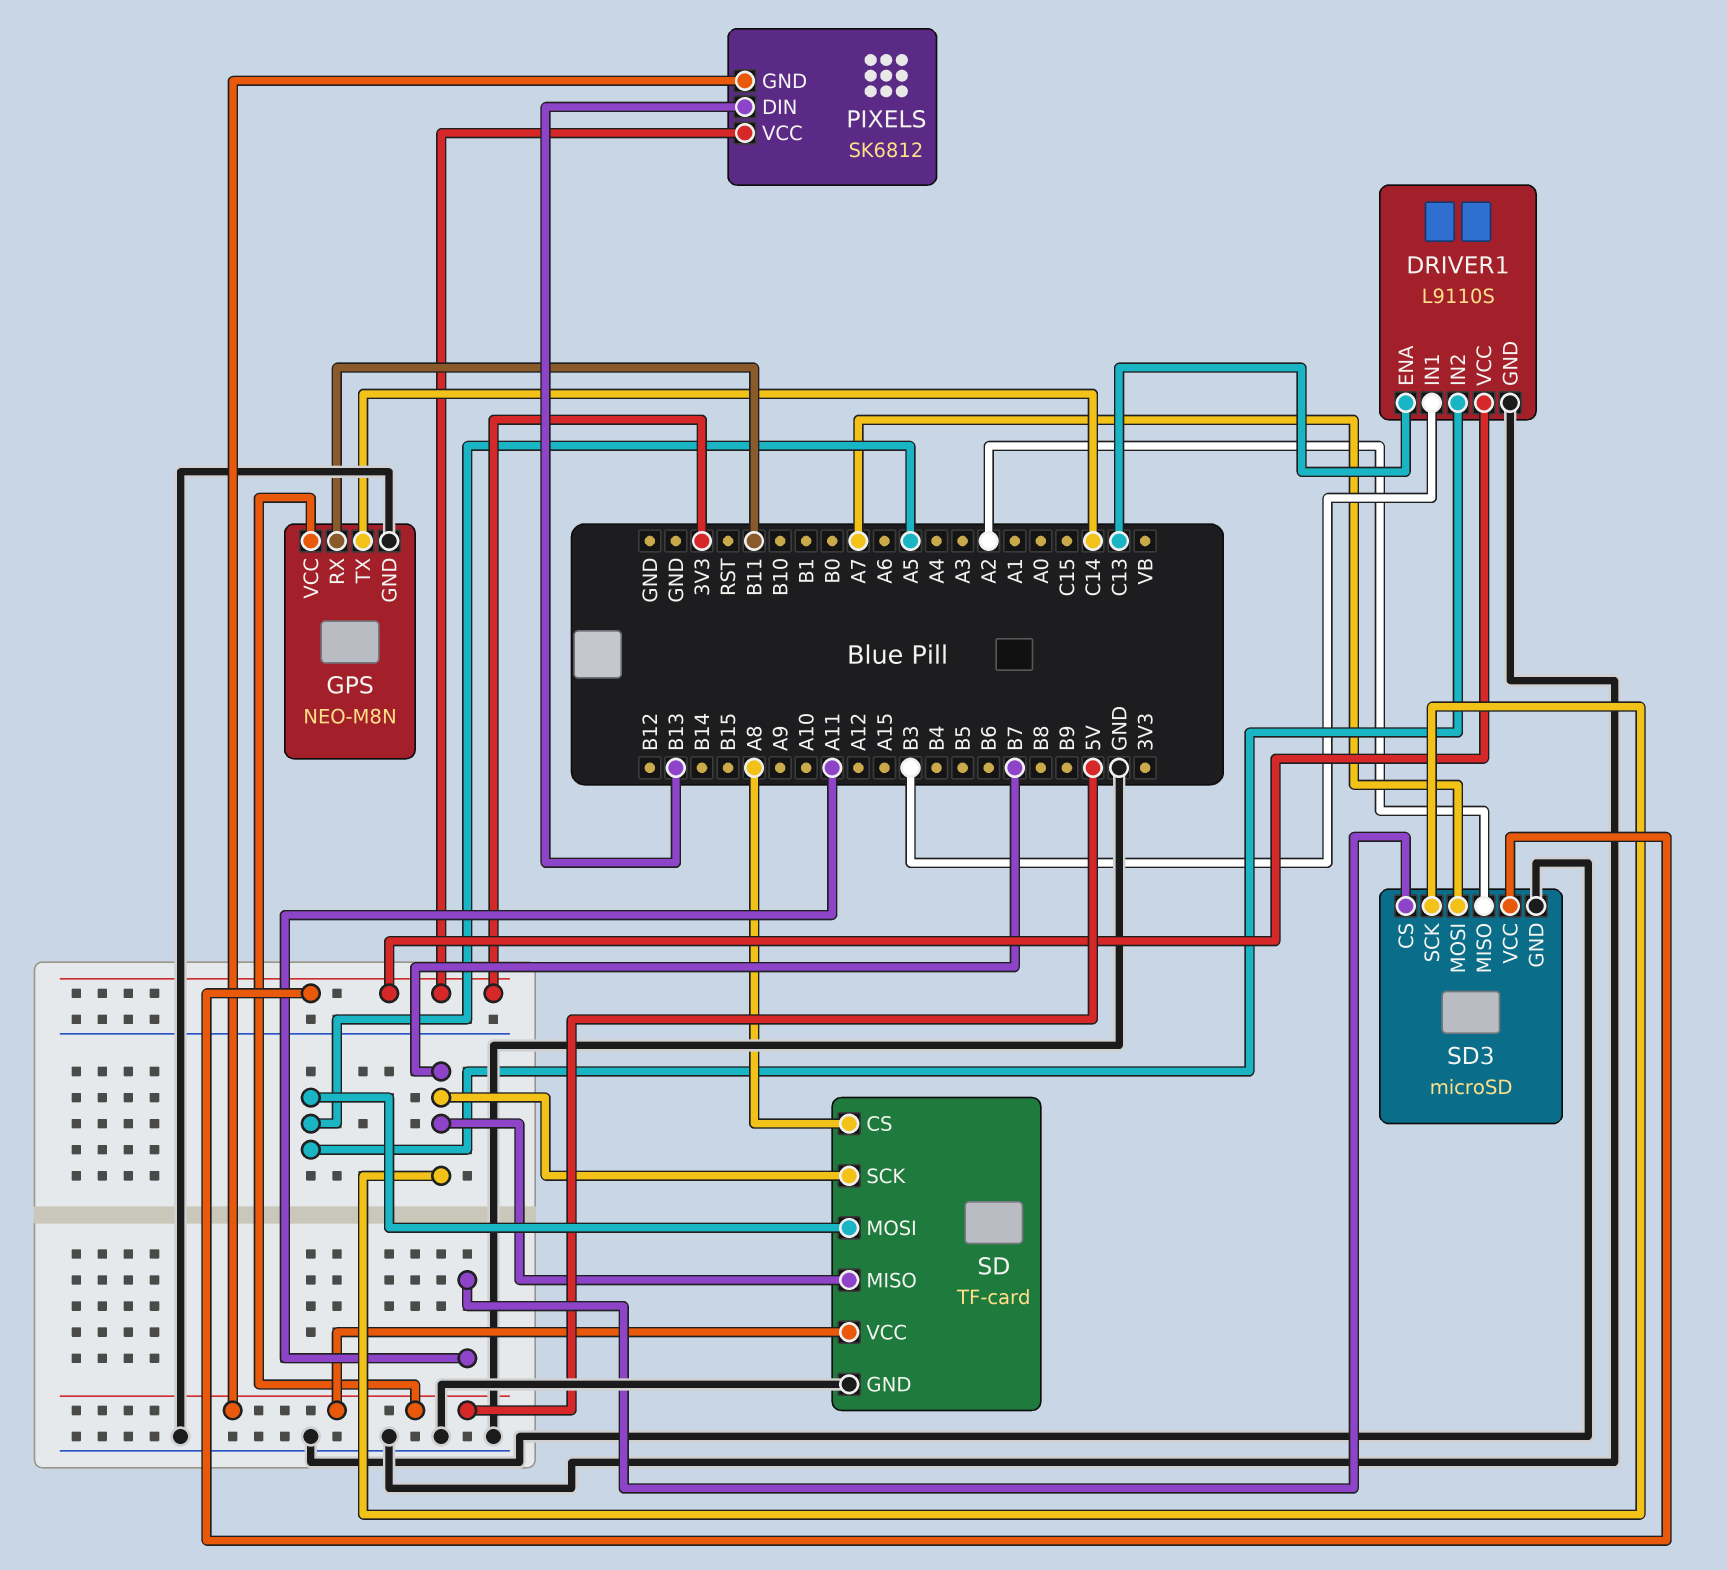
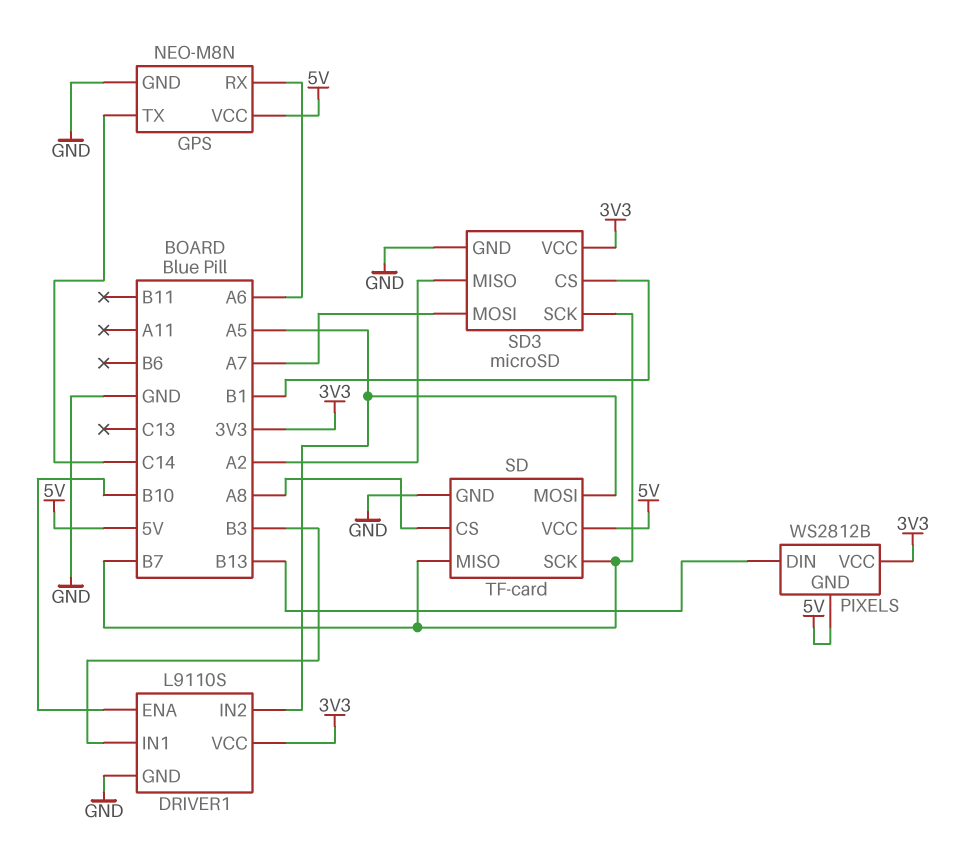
DRIVER1 pin ENA: C13 -> B10
GPS pin RX: B11 -> A6
PIXELS: SK6812 -> WS2812B
SD3 pin CS: A11 -> B1

